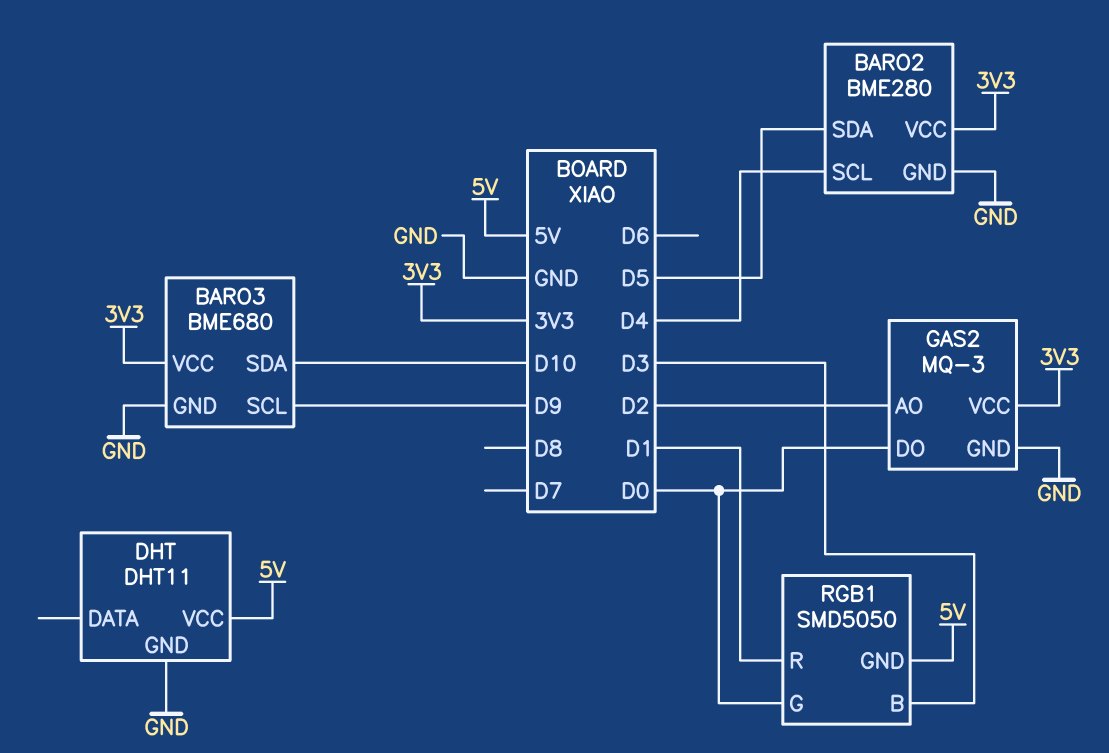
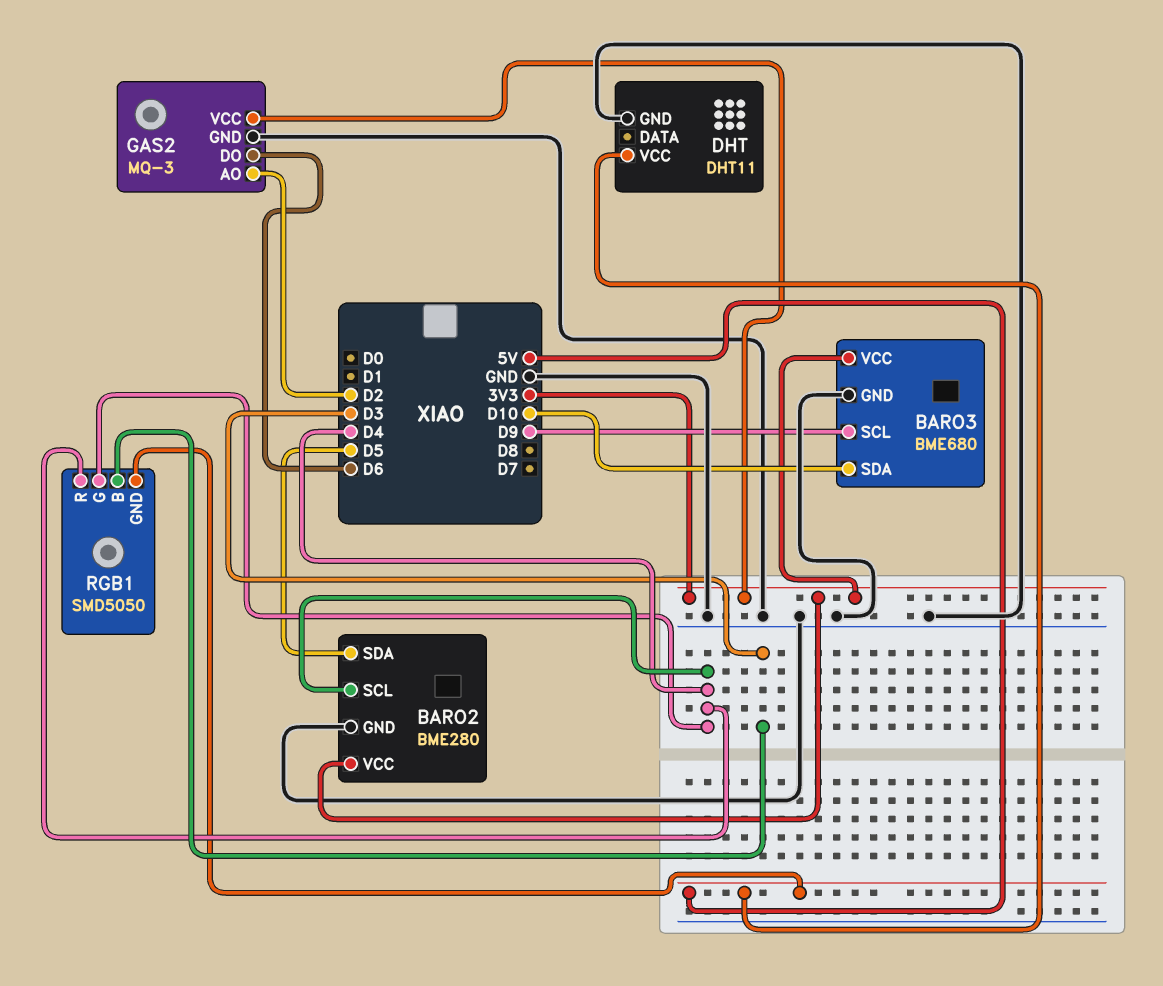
GAS2 pin DO: D0 -> D6
RGB1 pin G: D0 -> D4
RGB1 pin R: D1 -> D4

